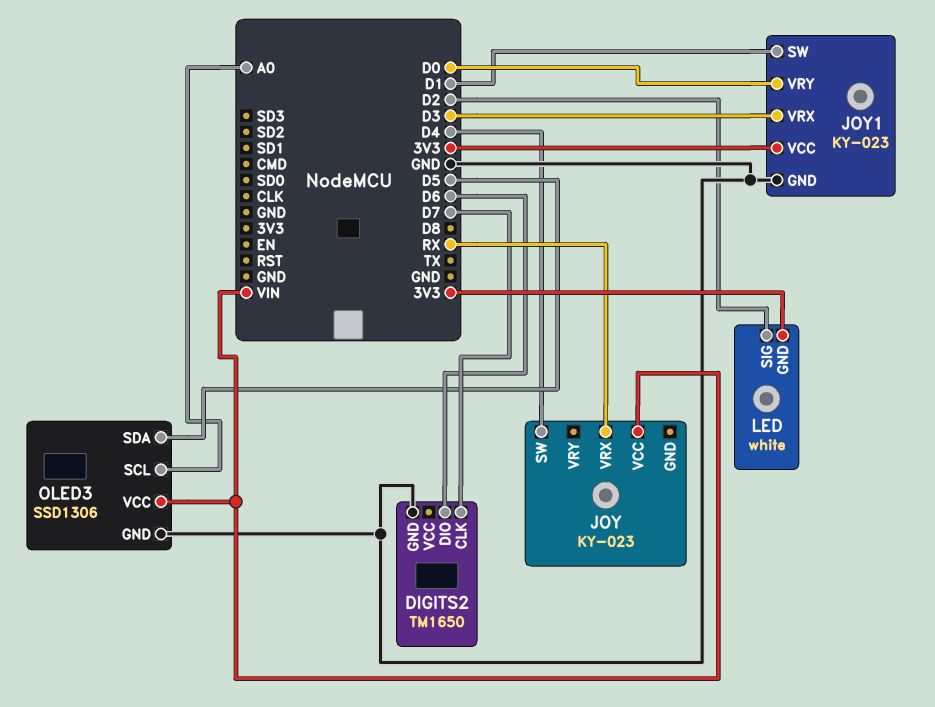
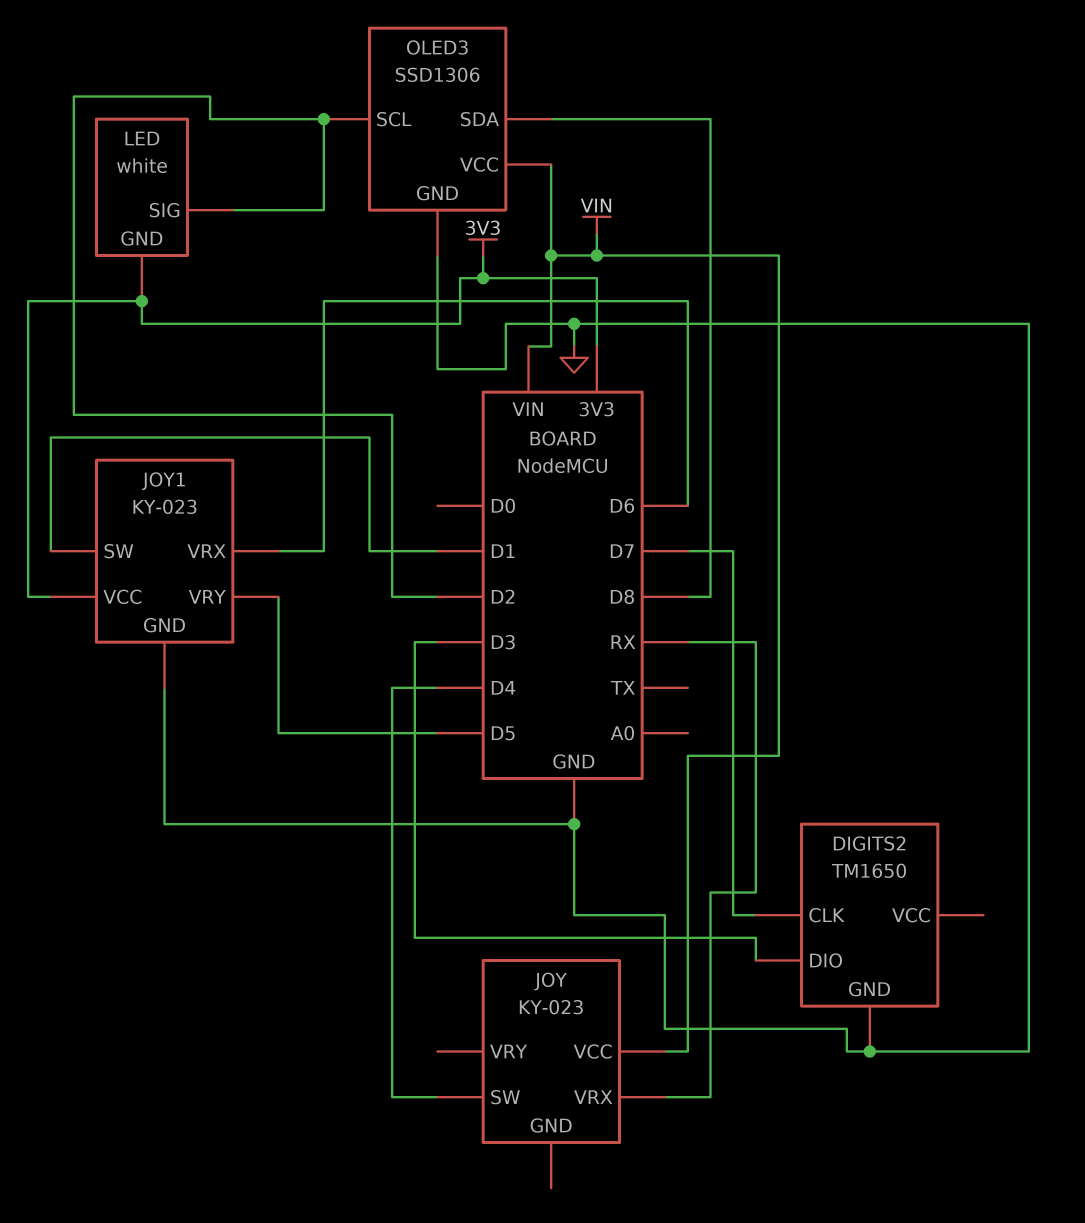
DIGITS2 pin DIO: D6 -> D3
JOY1 pin VRX: D3 -> D6
JOY1 pin VRY: D0 -> D5
OLED3 pin SCL: A0 -> D2
OLED3 pin SDA: D5 -> D8

